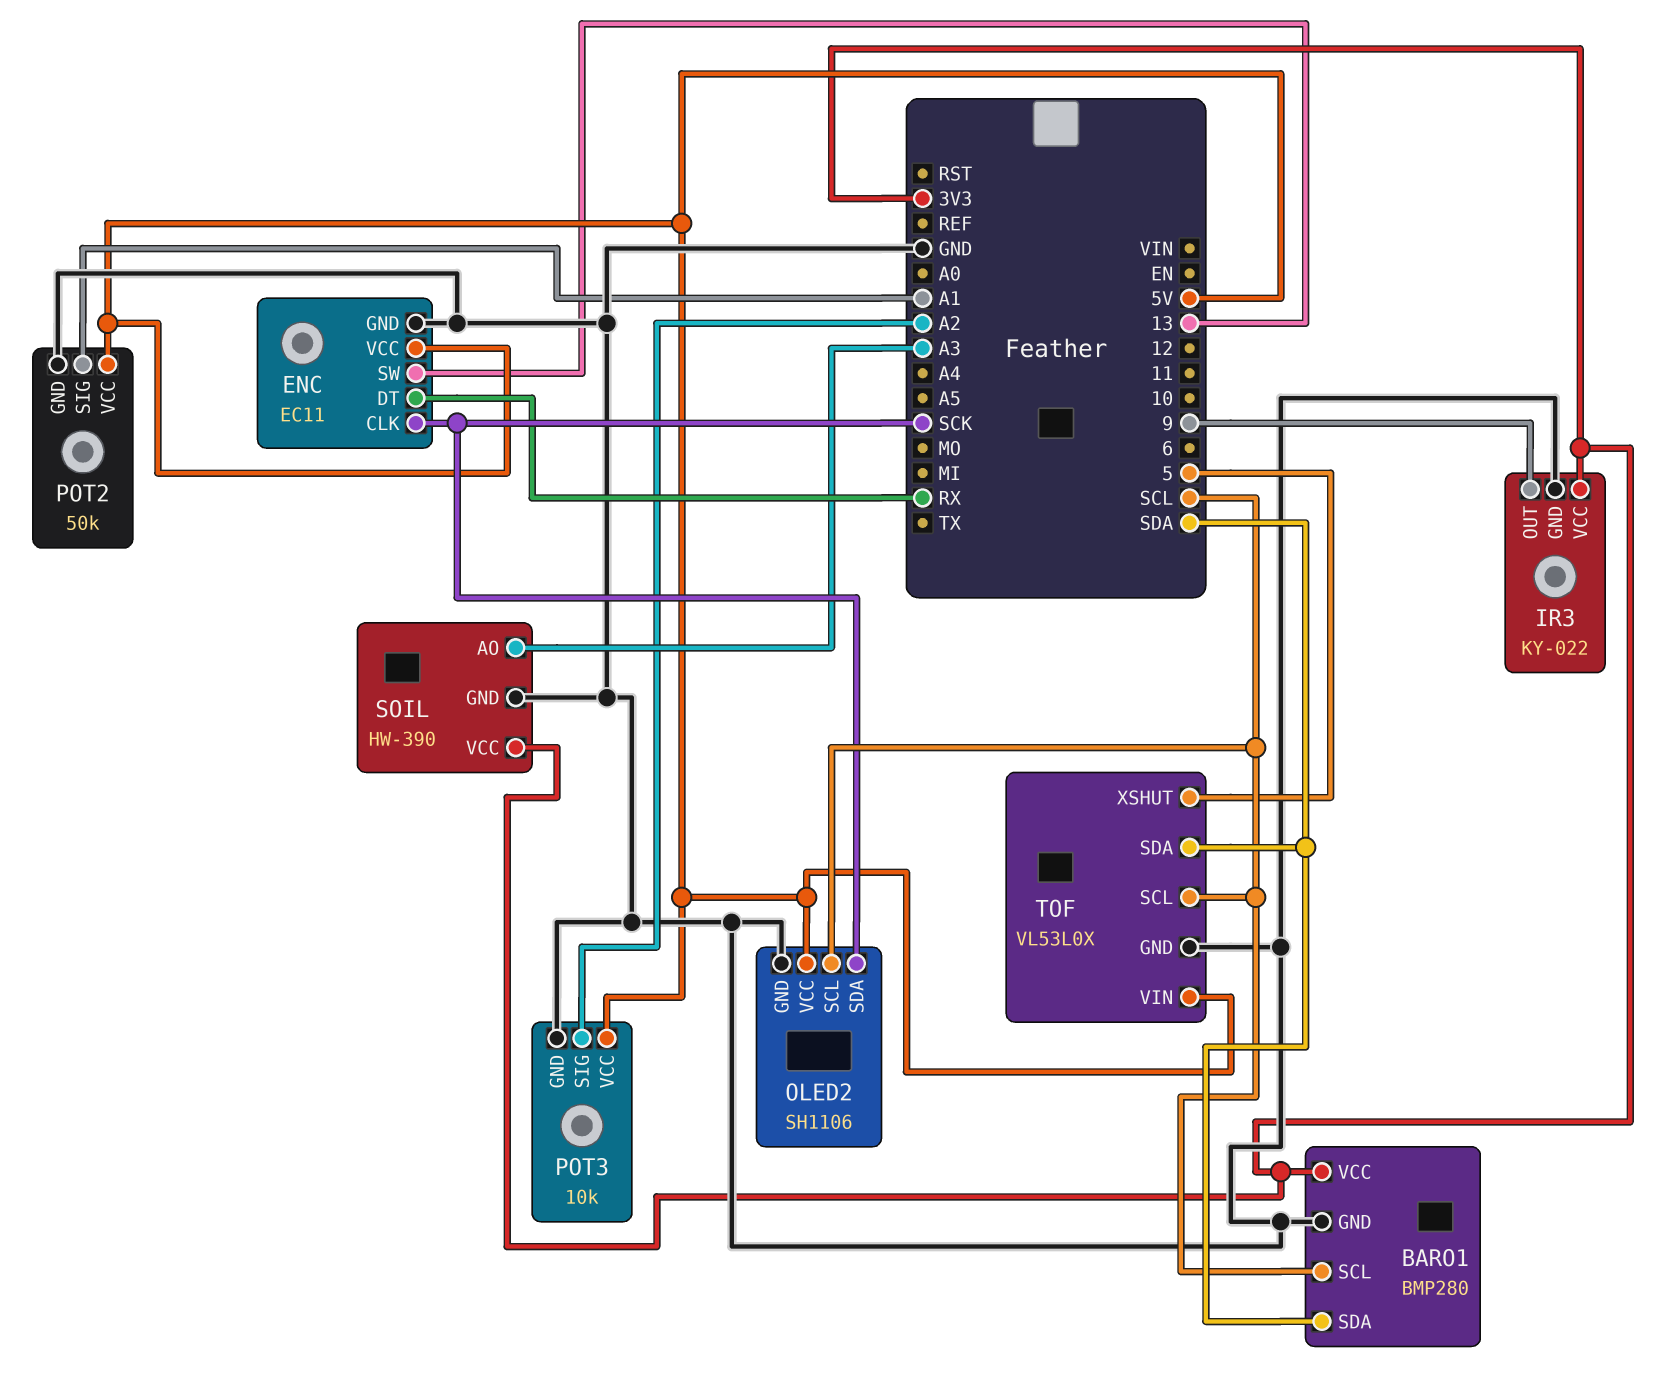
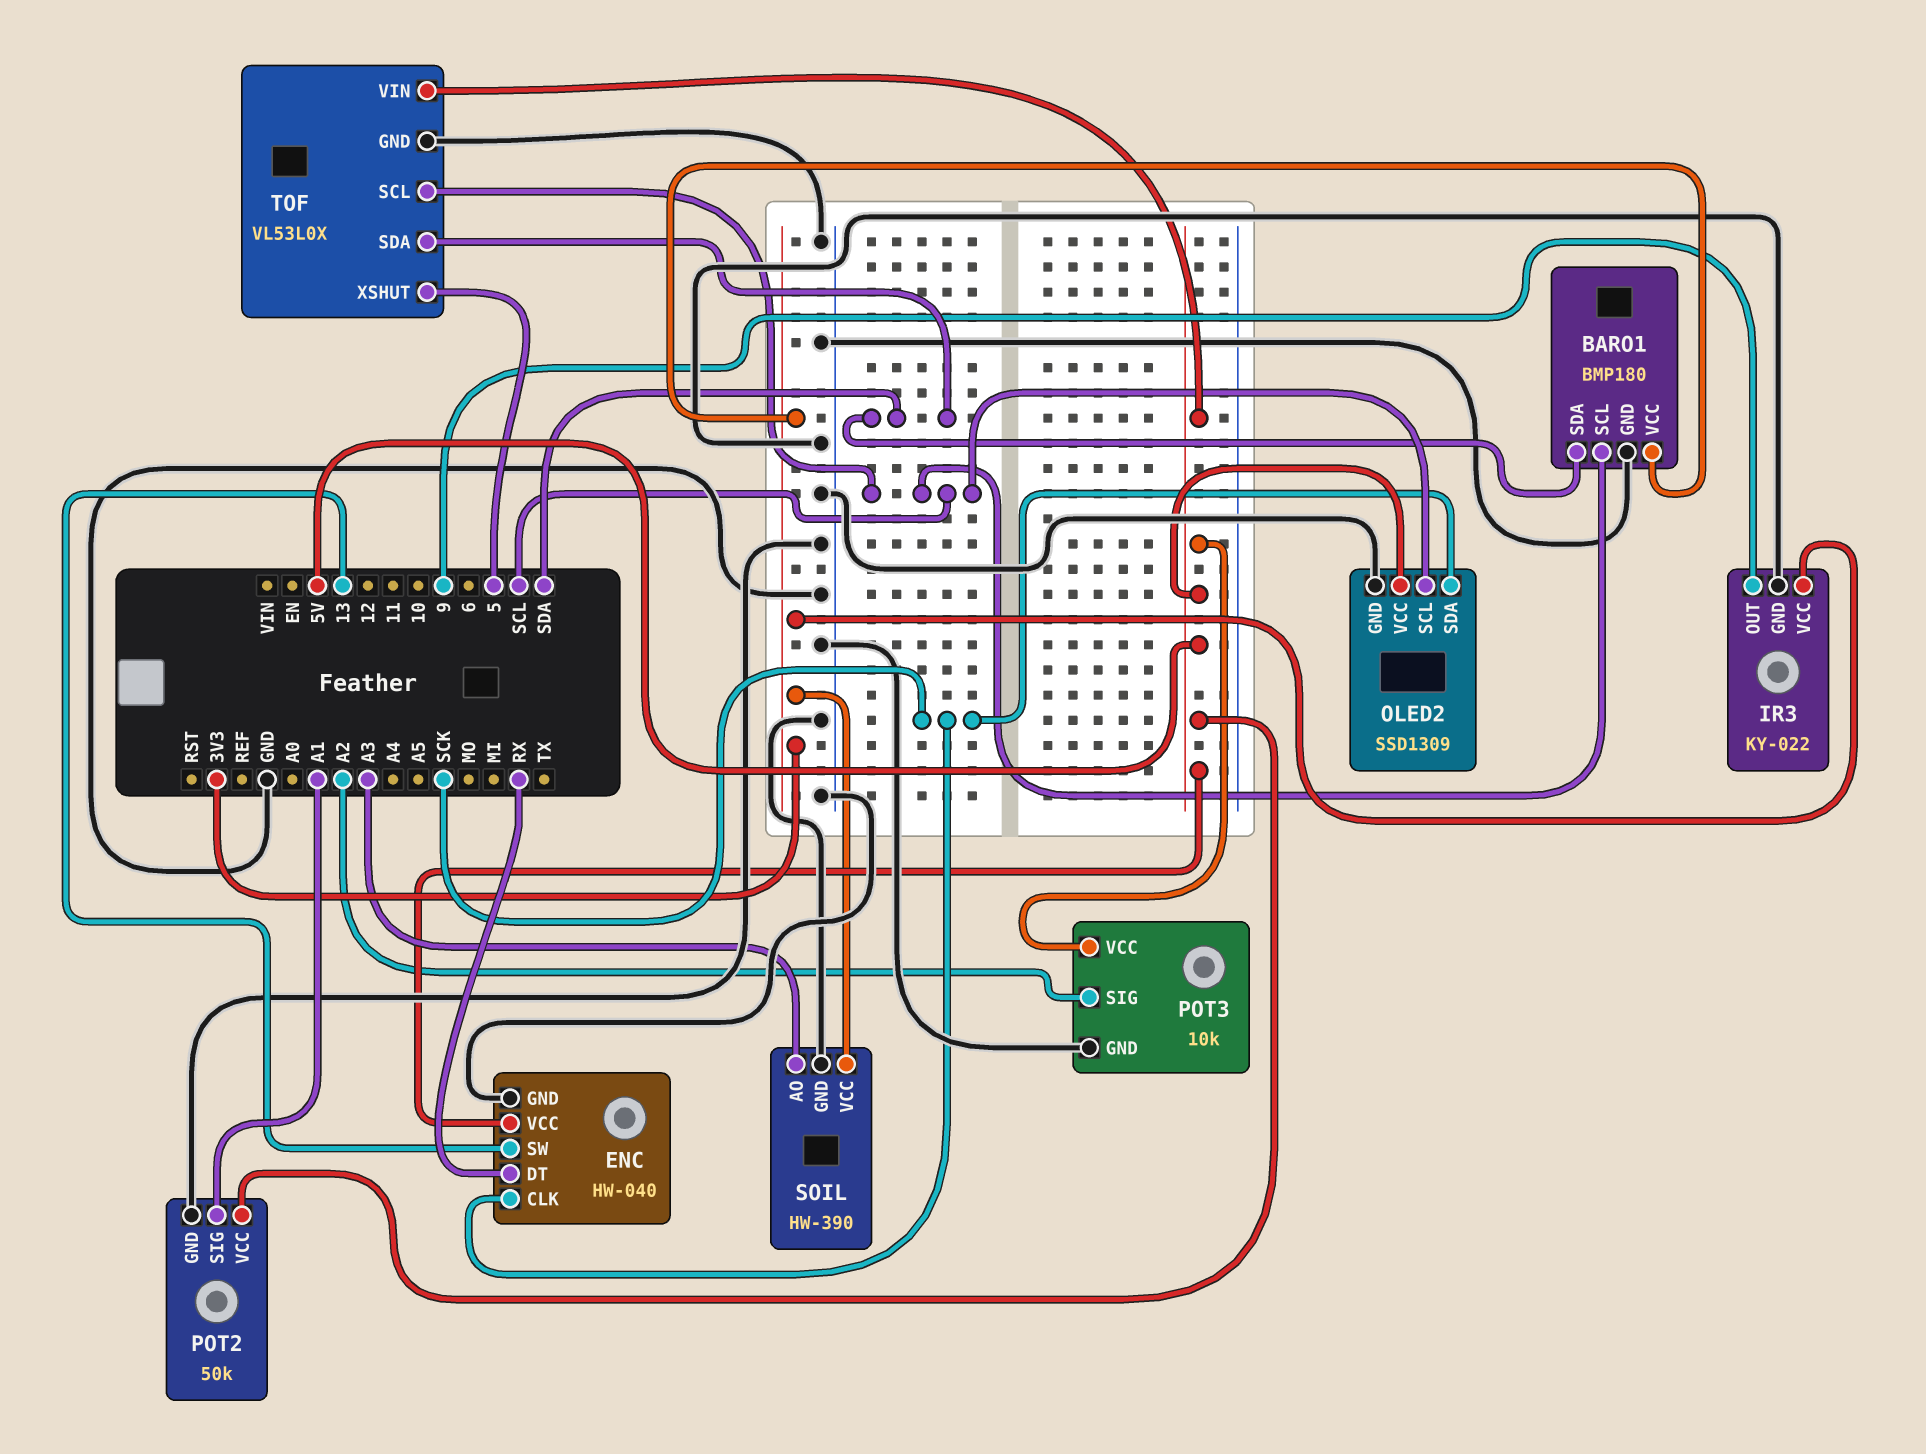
BARO1: BMP280 -> BMP180
ENC: EC11 -> HW-040
OLED2: SH1106 -> SSD1309

